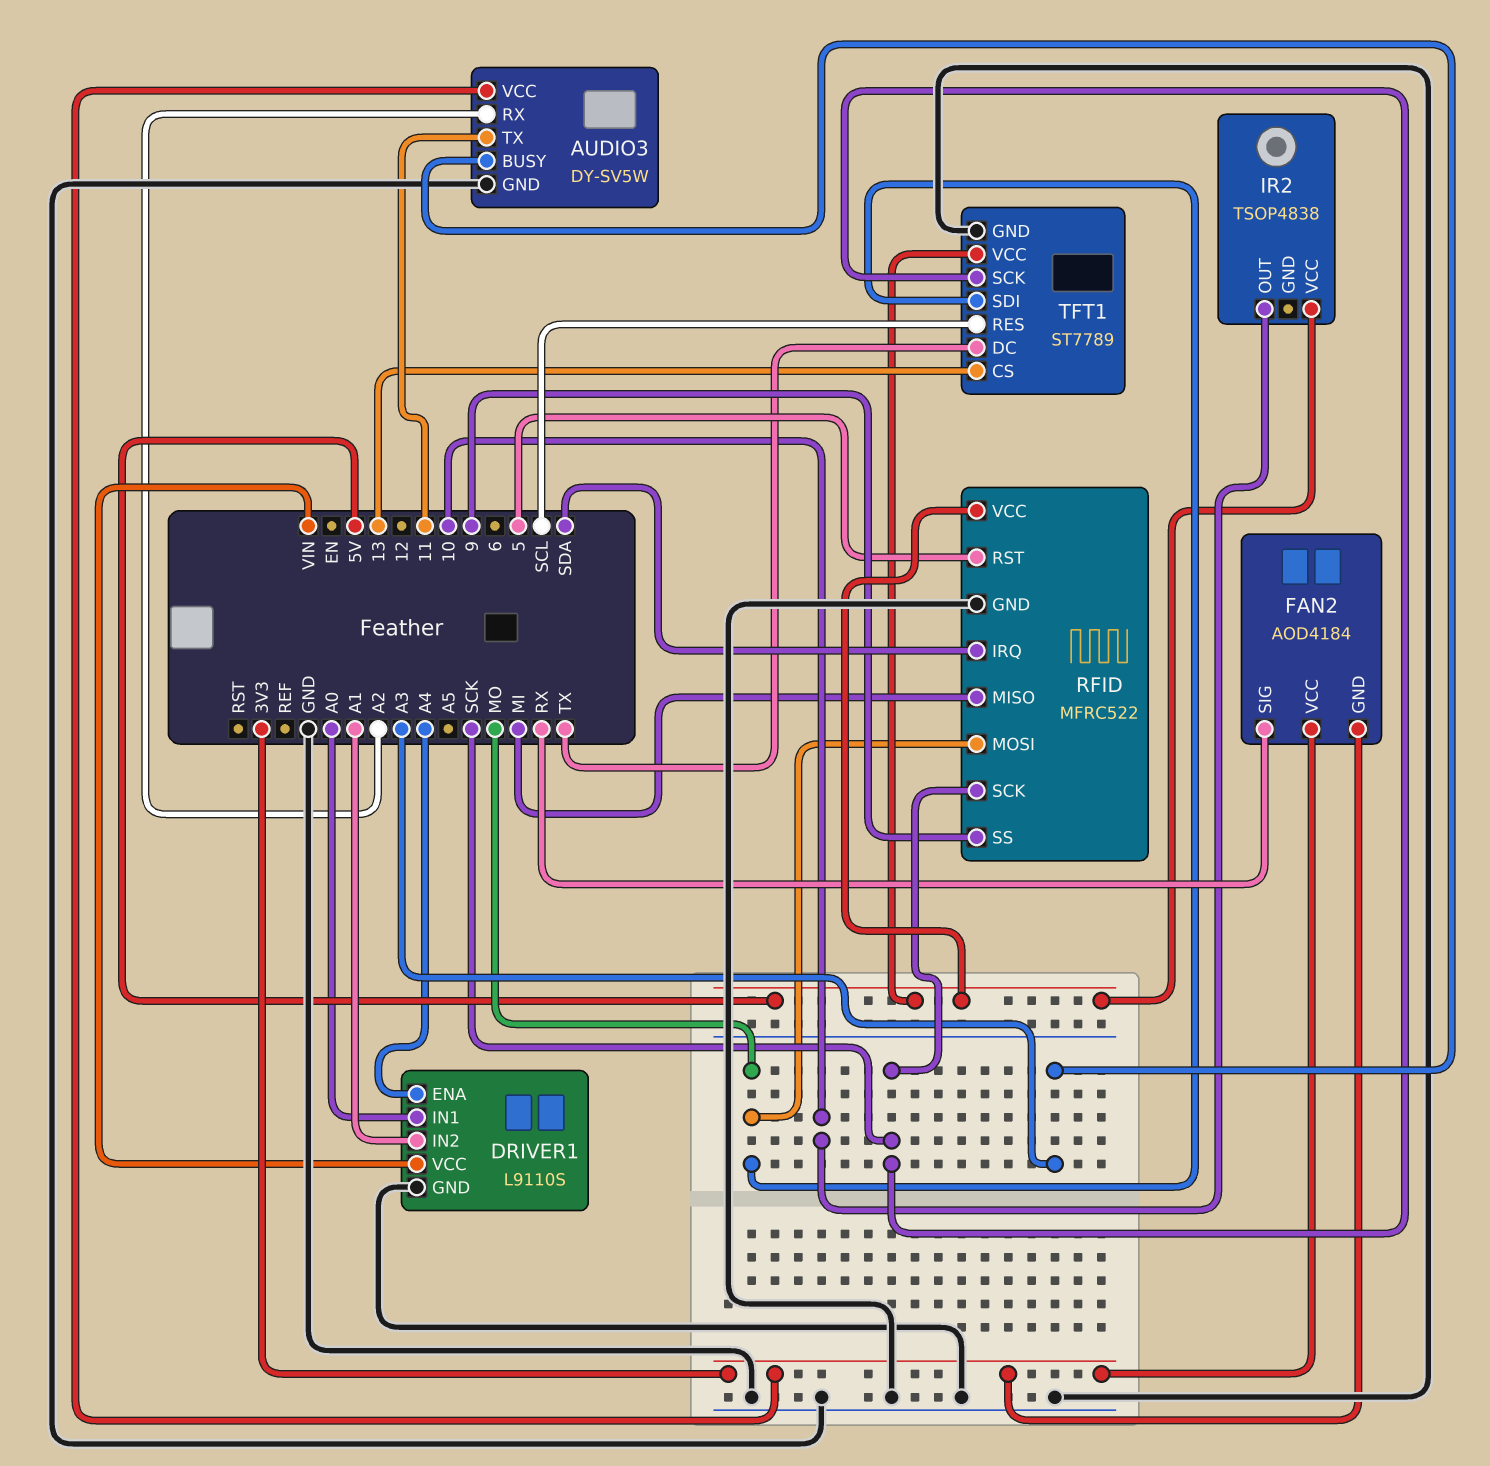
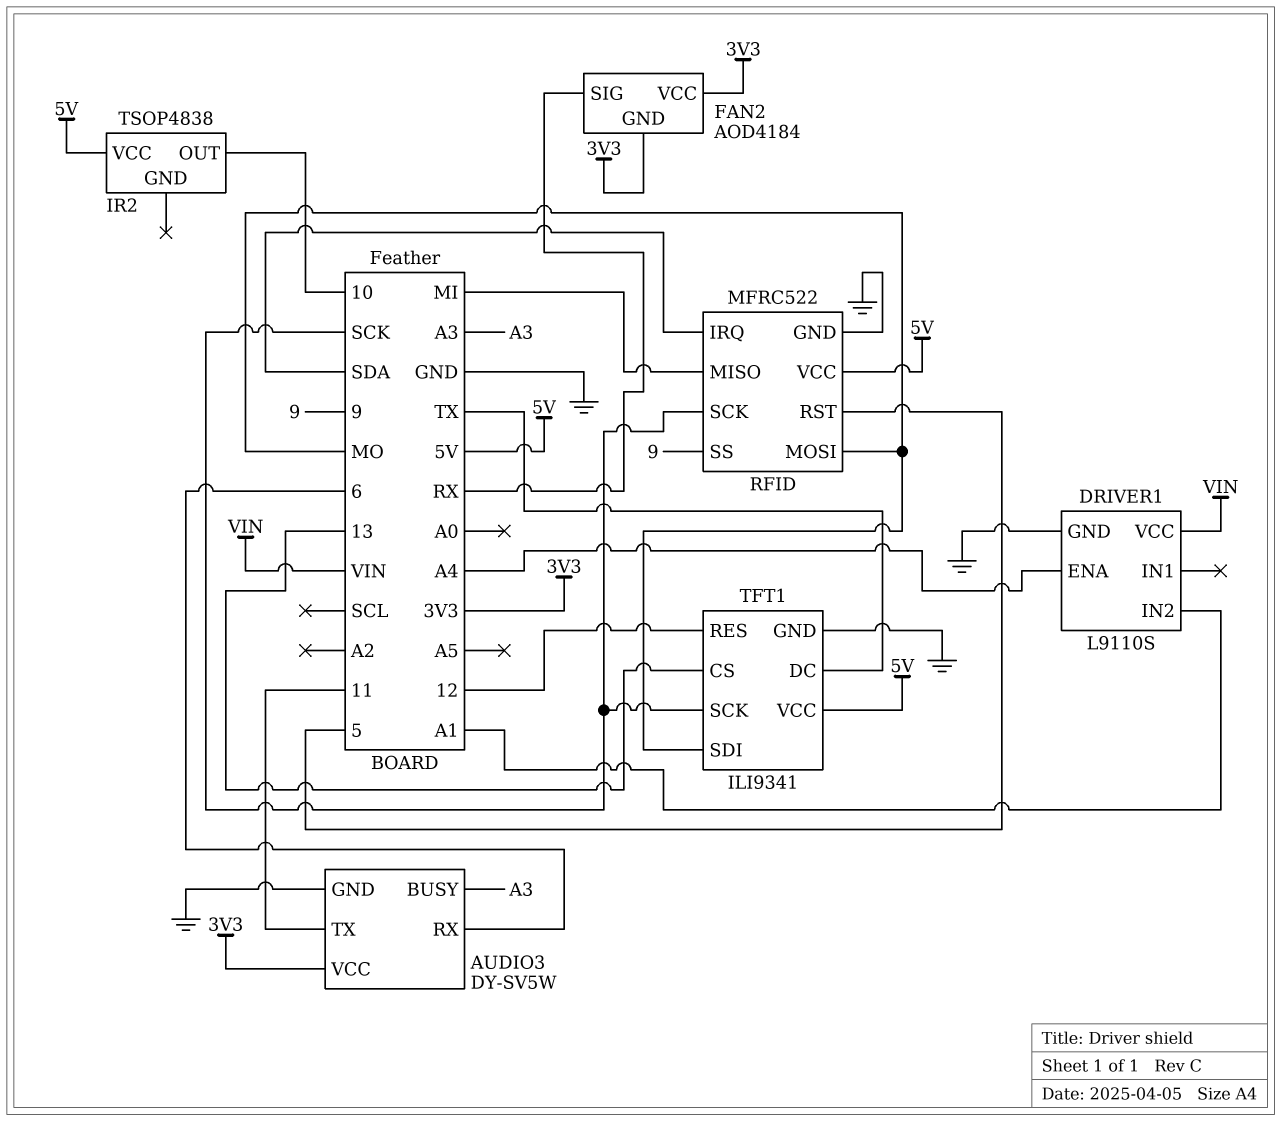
AUDIO3 pin RX: A2 -> 6
DRIVER1 pin IN1: A0 -> none
TFT1: ST7789 -> ILI9341
TFT1 pin RES: SCL -> 12

